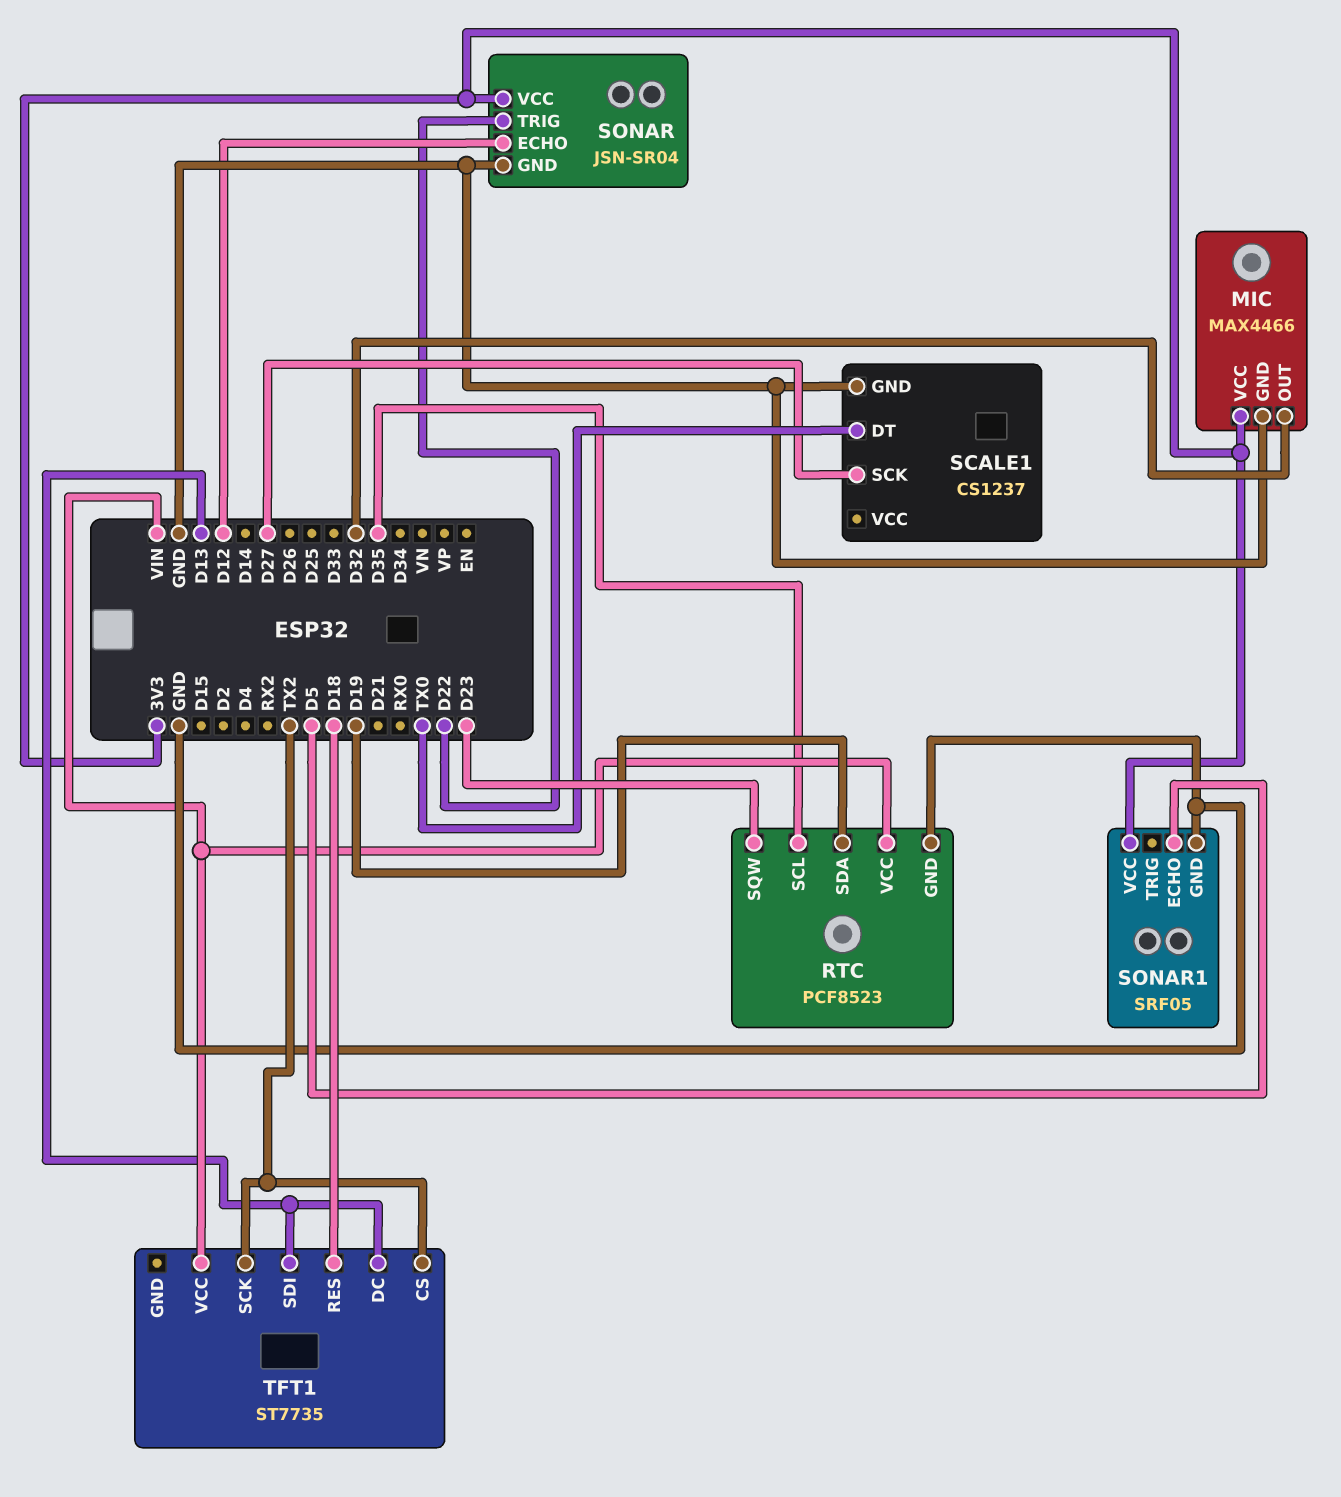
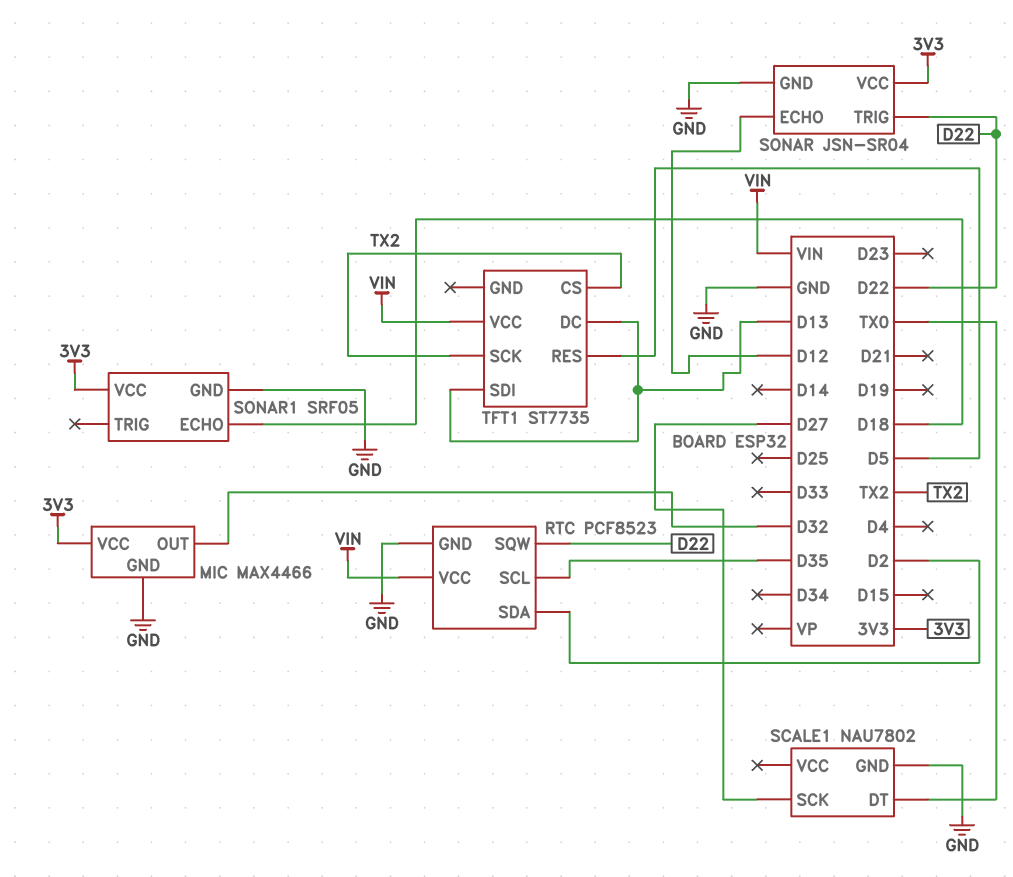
RTC pin SDA: D19 -> D2
RTC pin SQW: D23 -> D22
SCALE1: CS1237 -> NAU7802
SONAR1 pin ECHO: D5 -> D18
TFT1 pin RES: D18 -> D5

